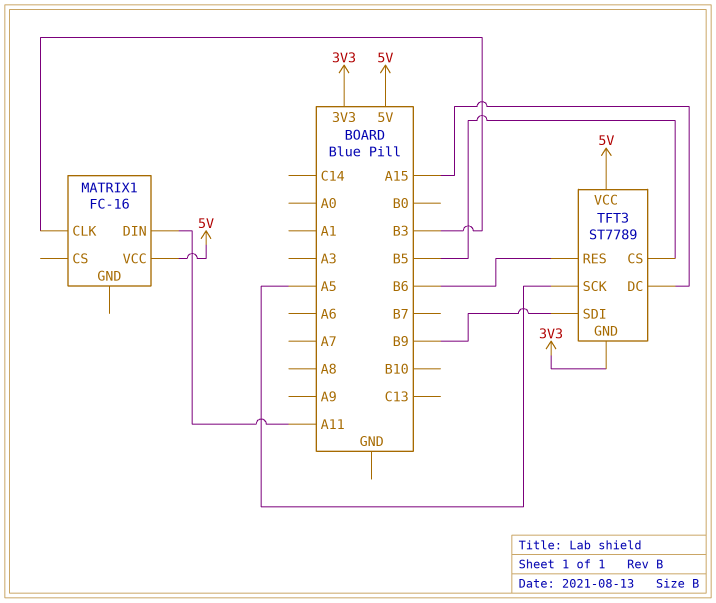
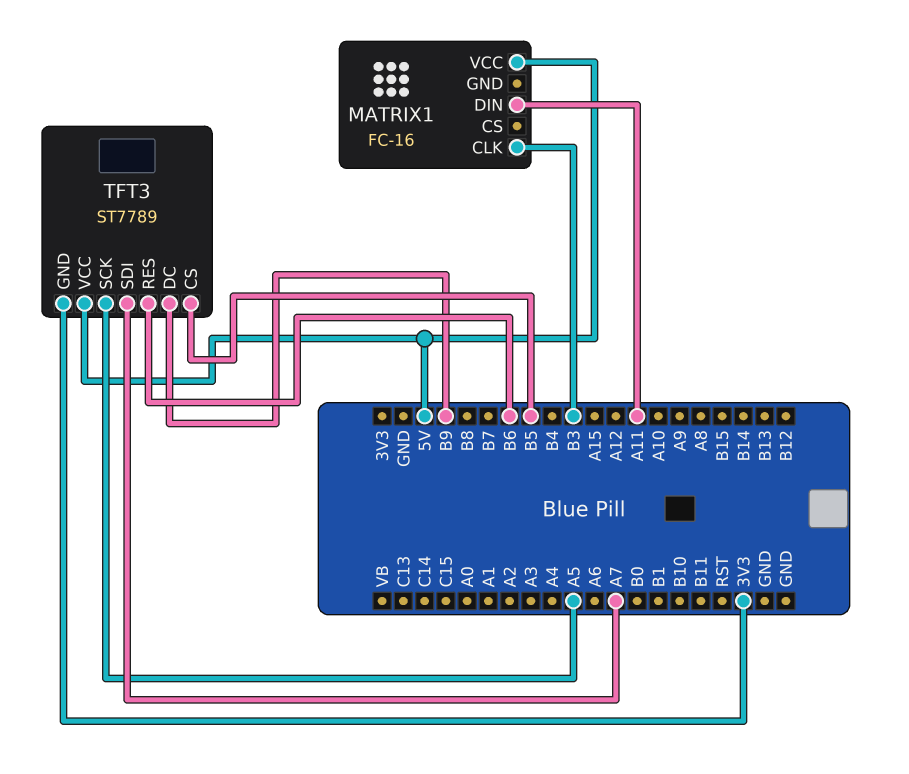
TFT3 pin DC: A15 -> B9
TFT3 pin SDI: B9 -> A7

